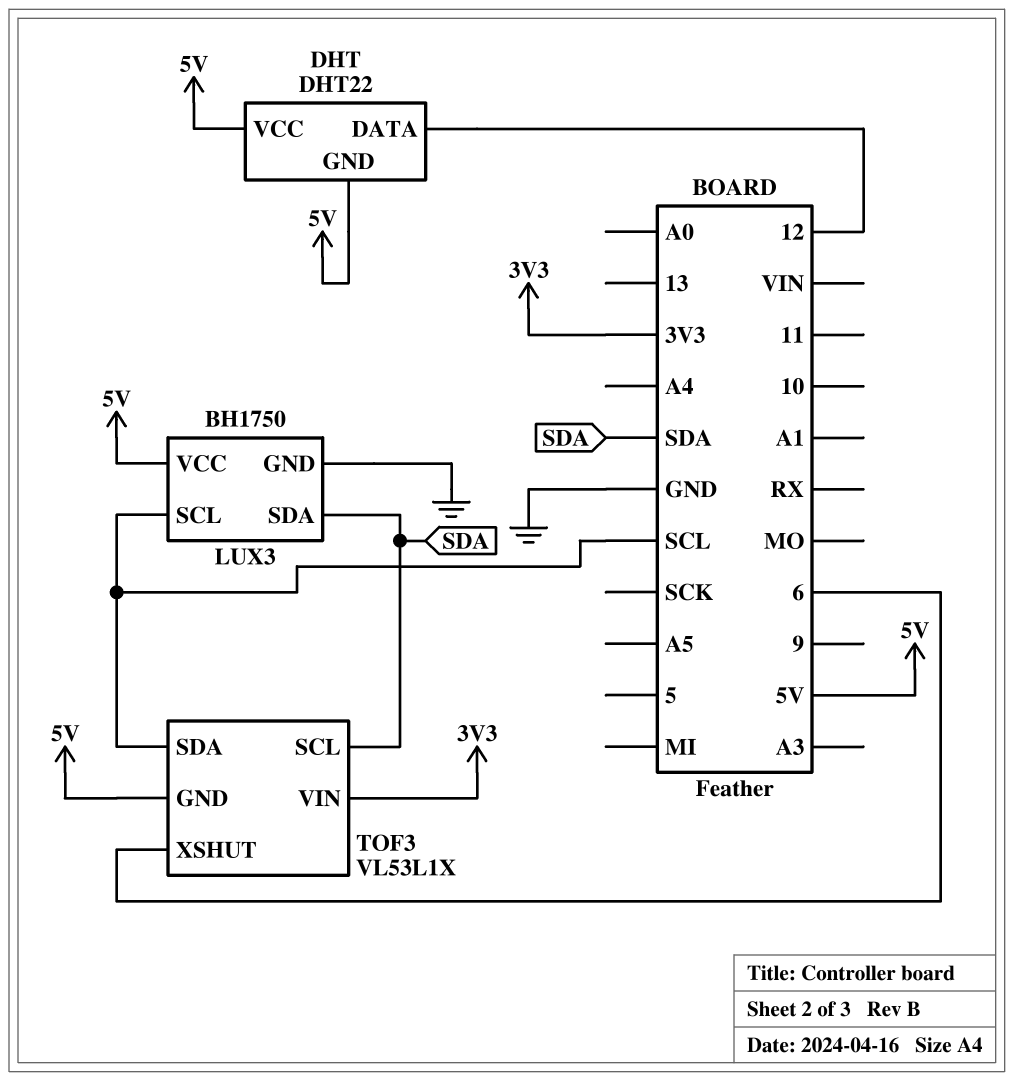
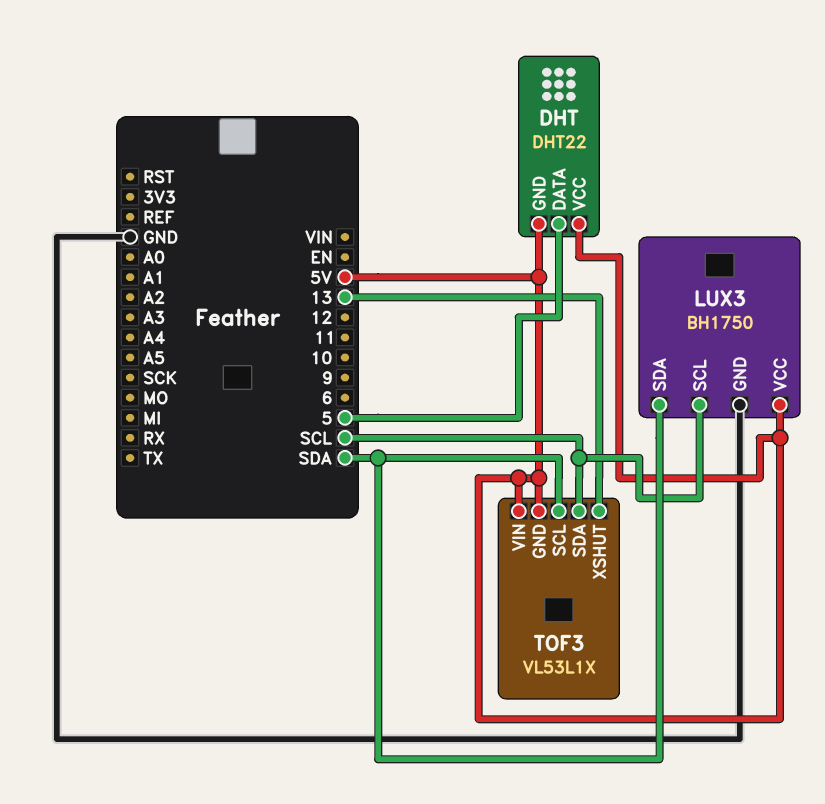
DHT pin DATA: 12 -> 5
TOF3 pin VIN: 3V3 -> 5V
TOF3 pin XSHUT: 6 -> 13

